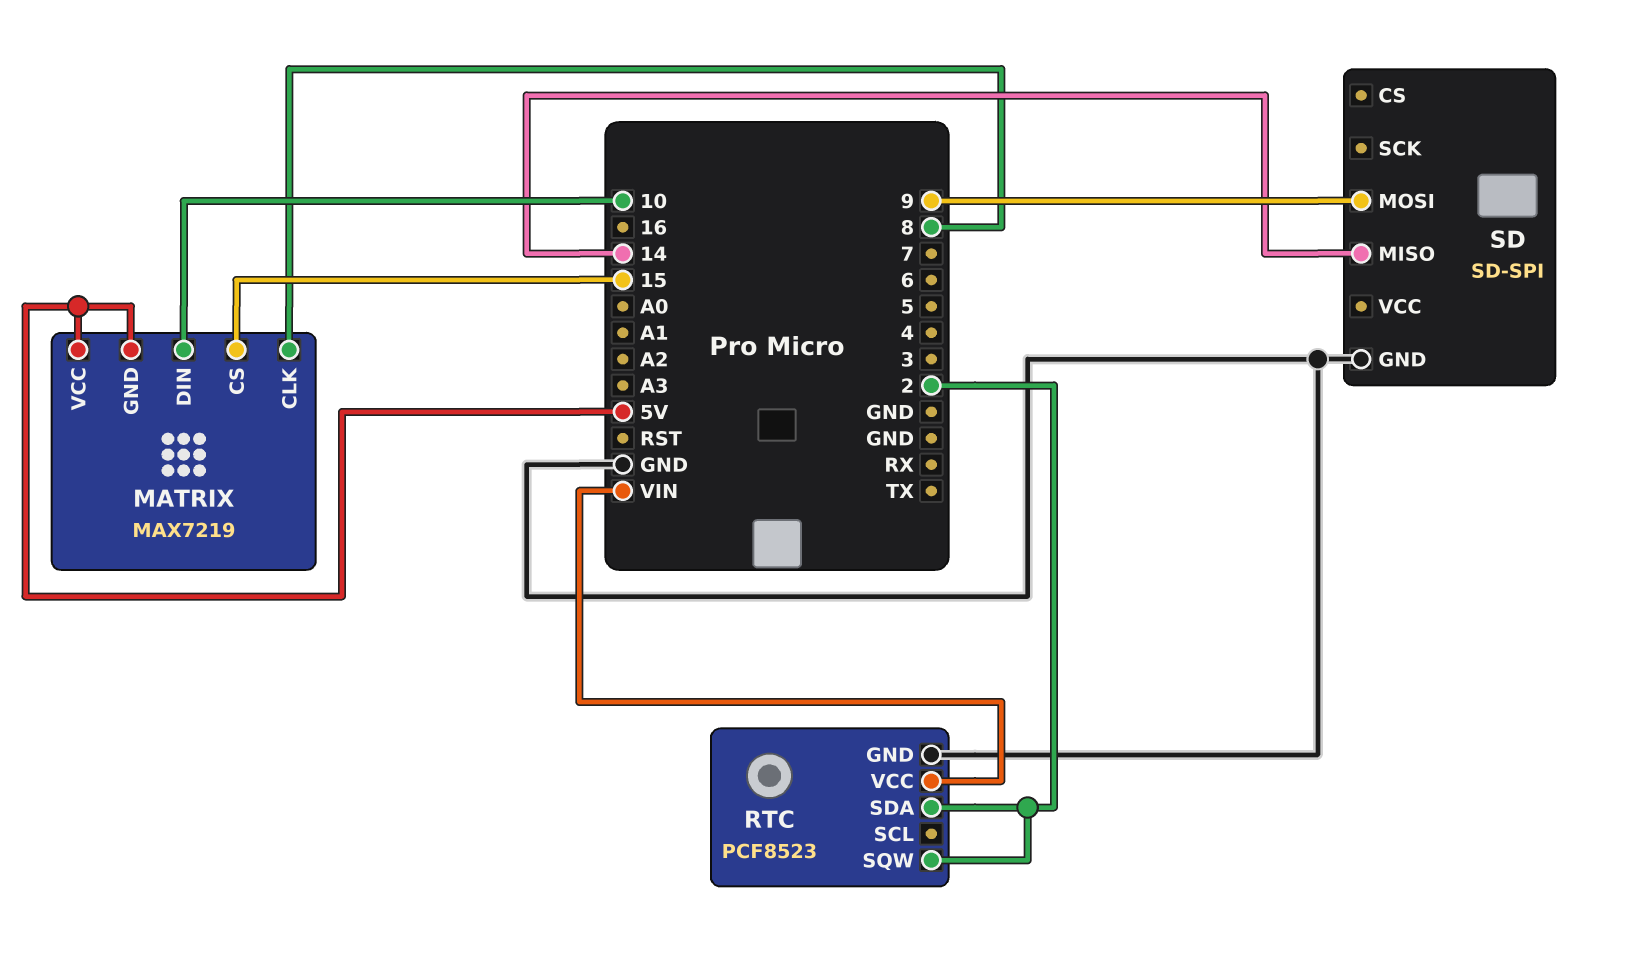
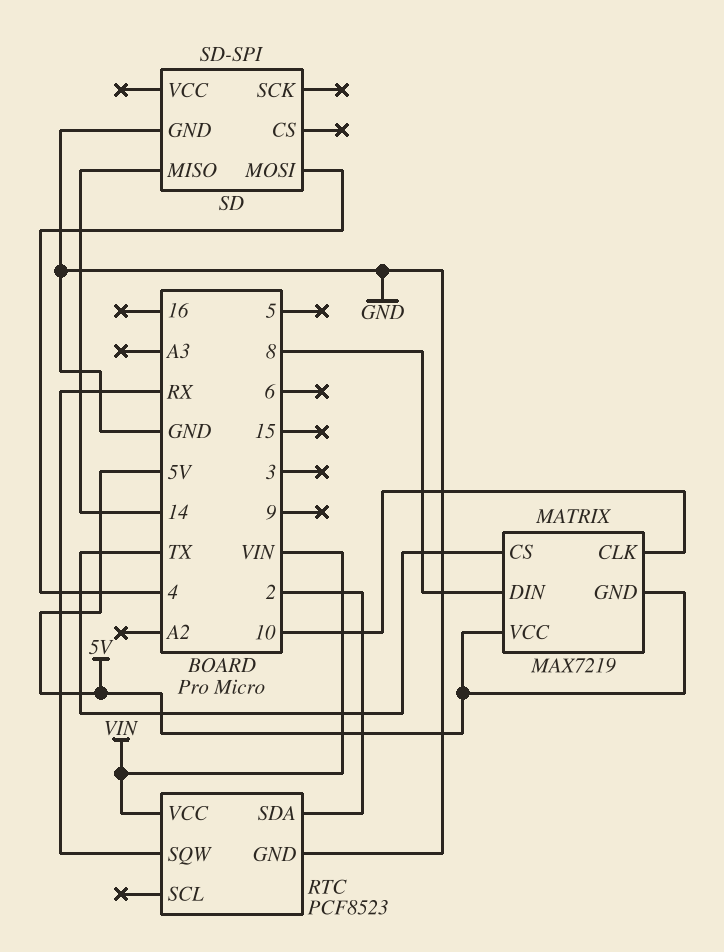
MATRIX pin CLK: 8 -> 10
MATRIX pin CS: 15 -> TX
MATRIX pin DIN: 10 -> 8
RTC pin SQW: 2 -> RX
SD pin MOSI: 9 -> 4

